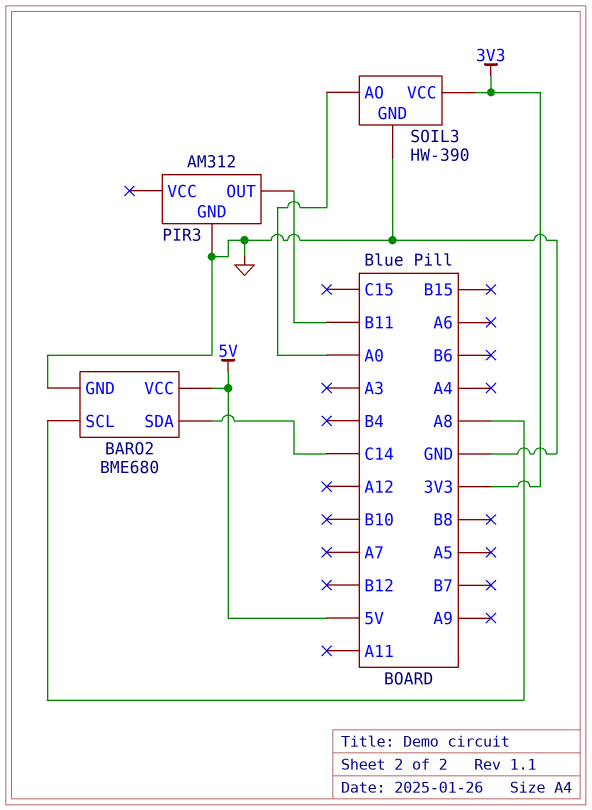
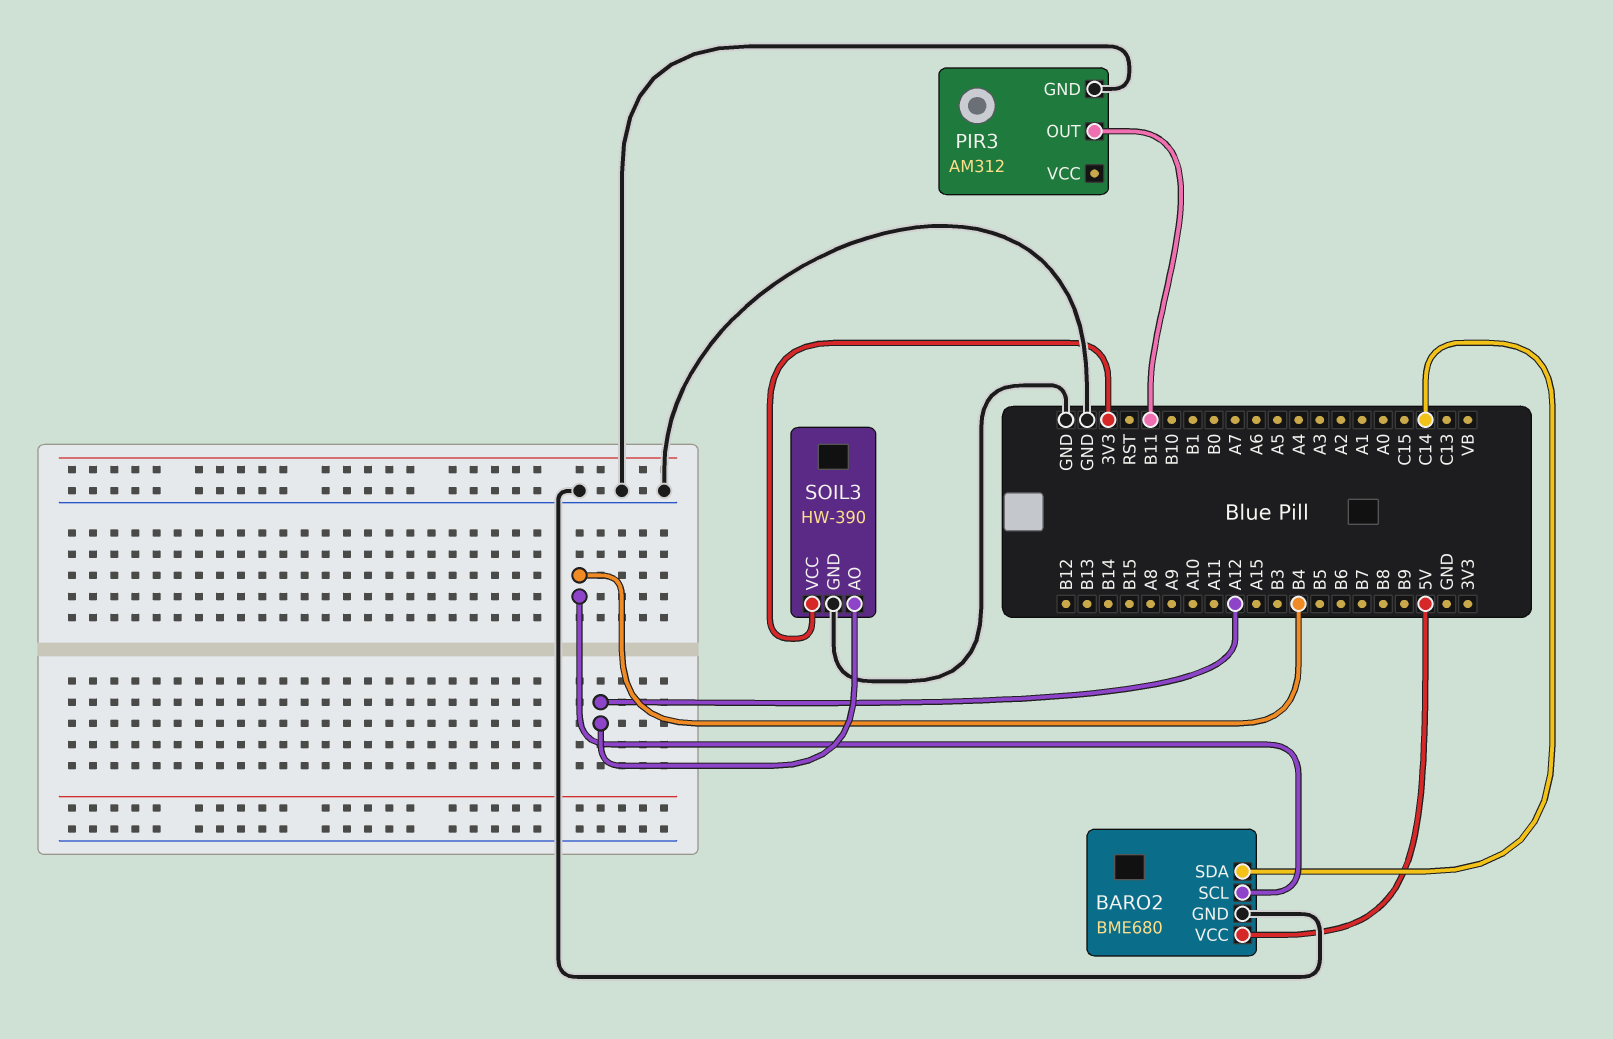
BARO2 pin SCL: A8 -> B4
SOIL3 pin AO: A0 -> A12

